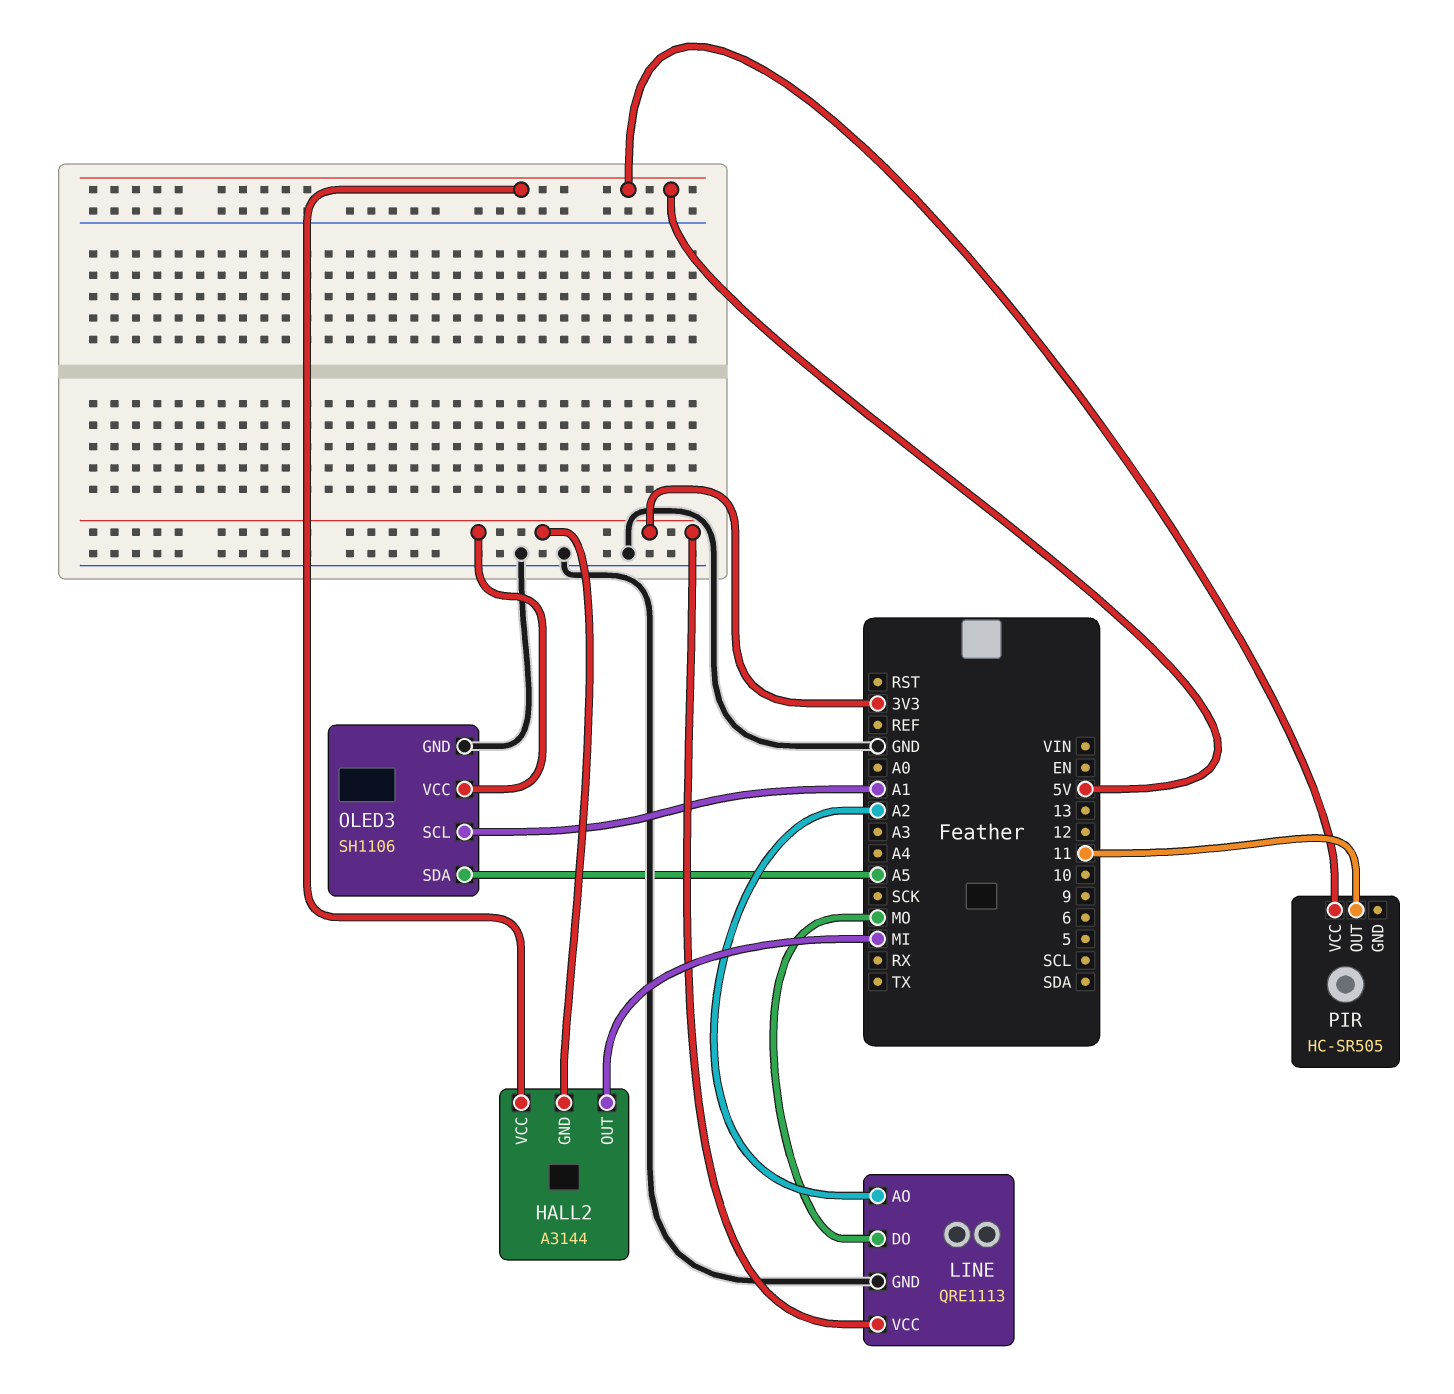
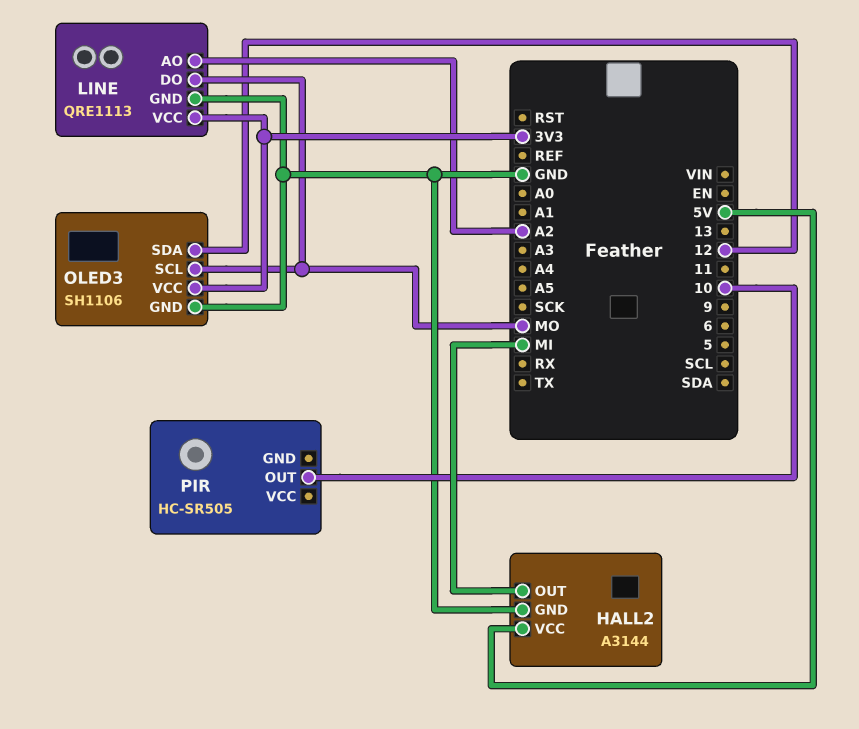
HALL2 pin GND: 3V3 -> GND
OLED3 pin SCL: A1 -> MO
OLED3 pin SDA: A5 -> 12
PIR pin OUT: 11 -> 10
PIR pin VCC: 5V -> none

